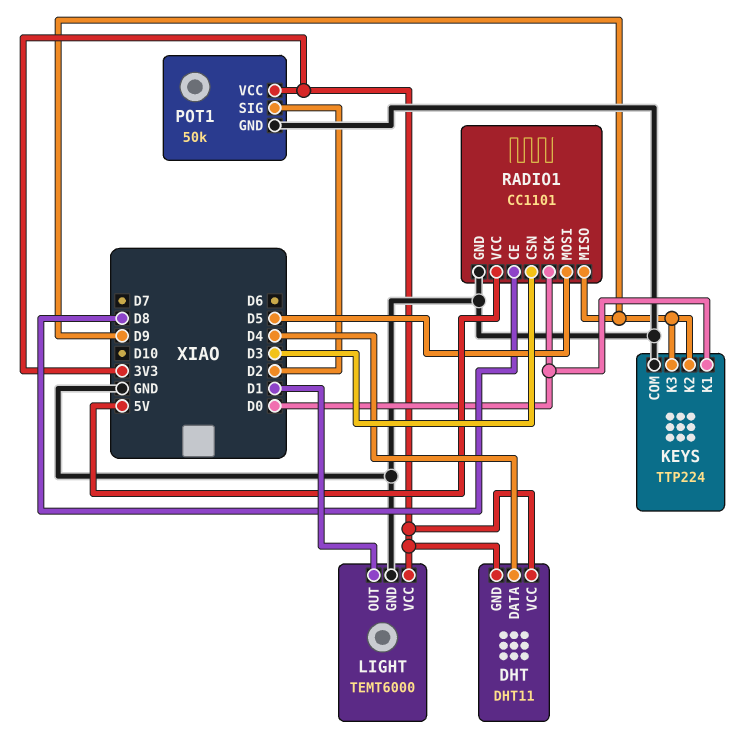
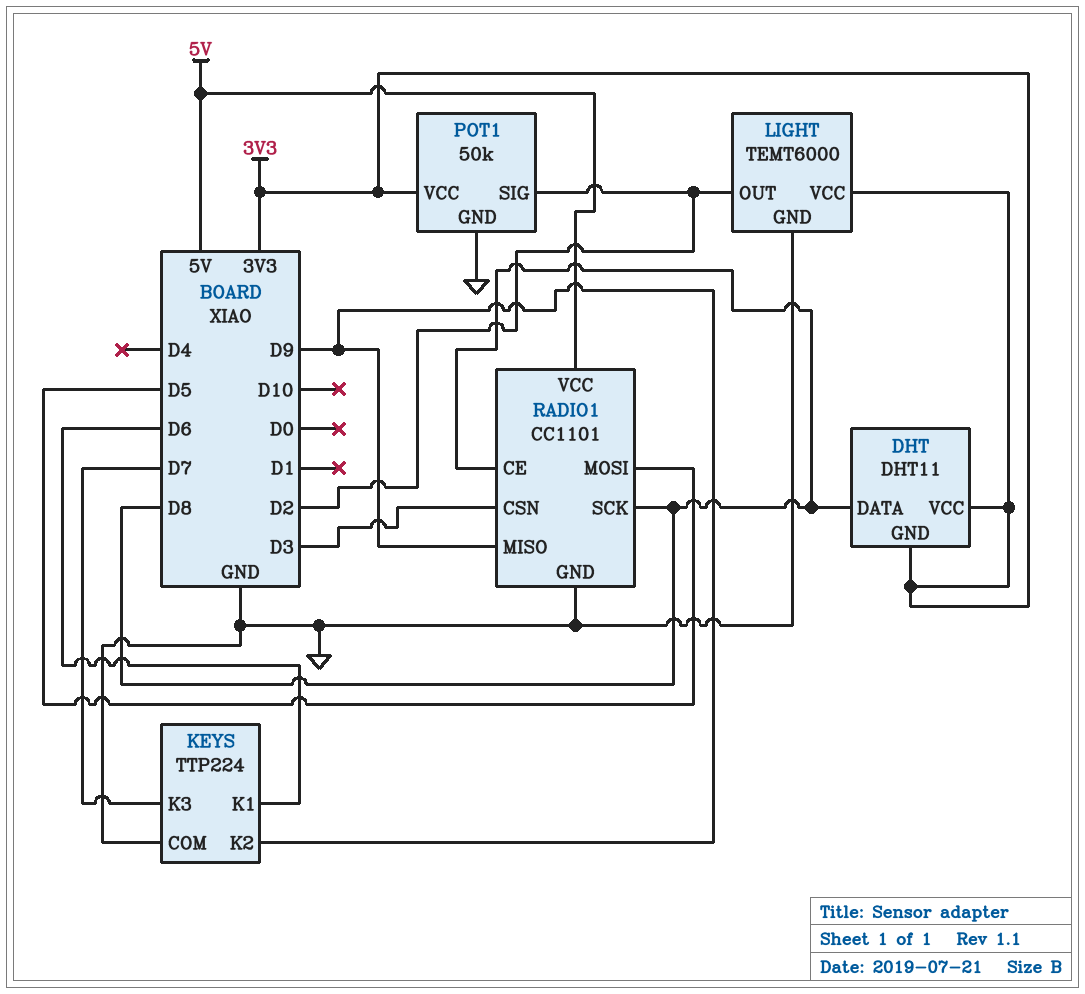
DHT pin DATA: D4 -> D8
KEYS pin K1: D0 -> D6
KEYS pin K3: D9 -> D7
LIGHT pin OUT: D1 -> D2
RADIO1 pin SCK: D0 -> D8

